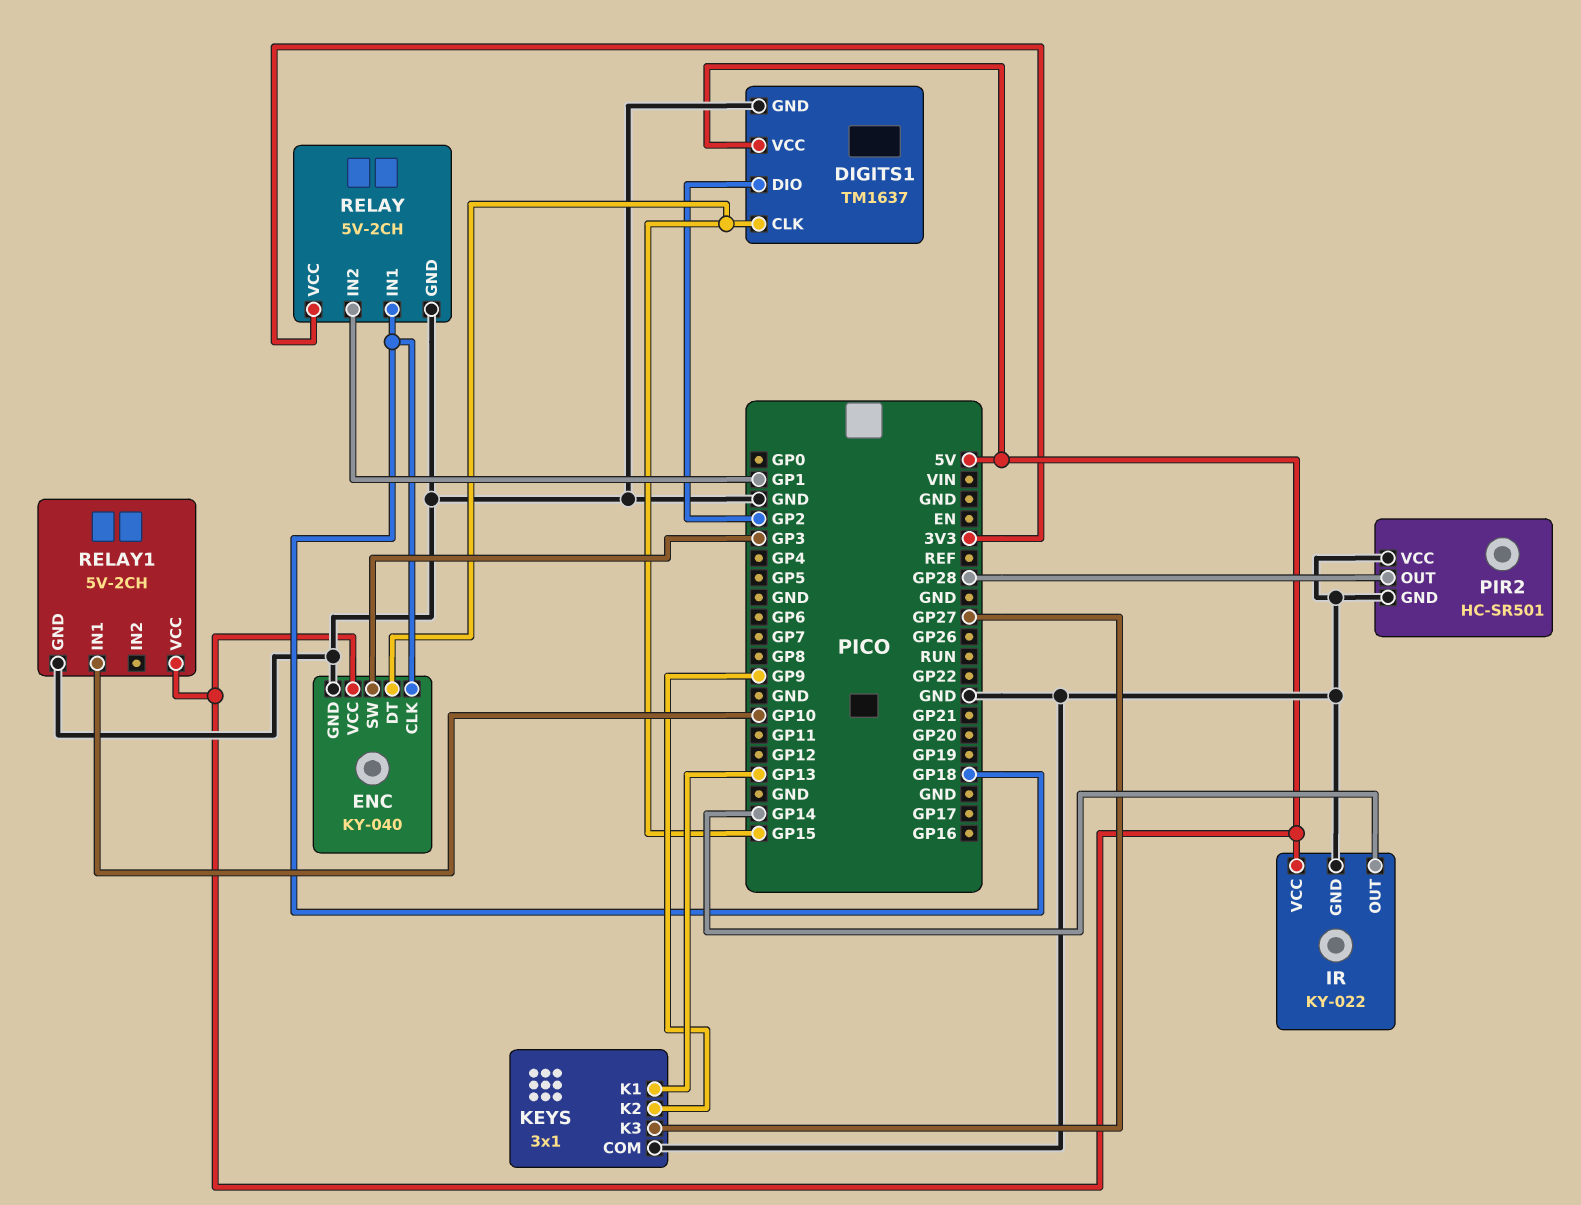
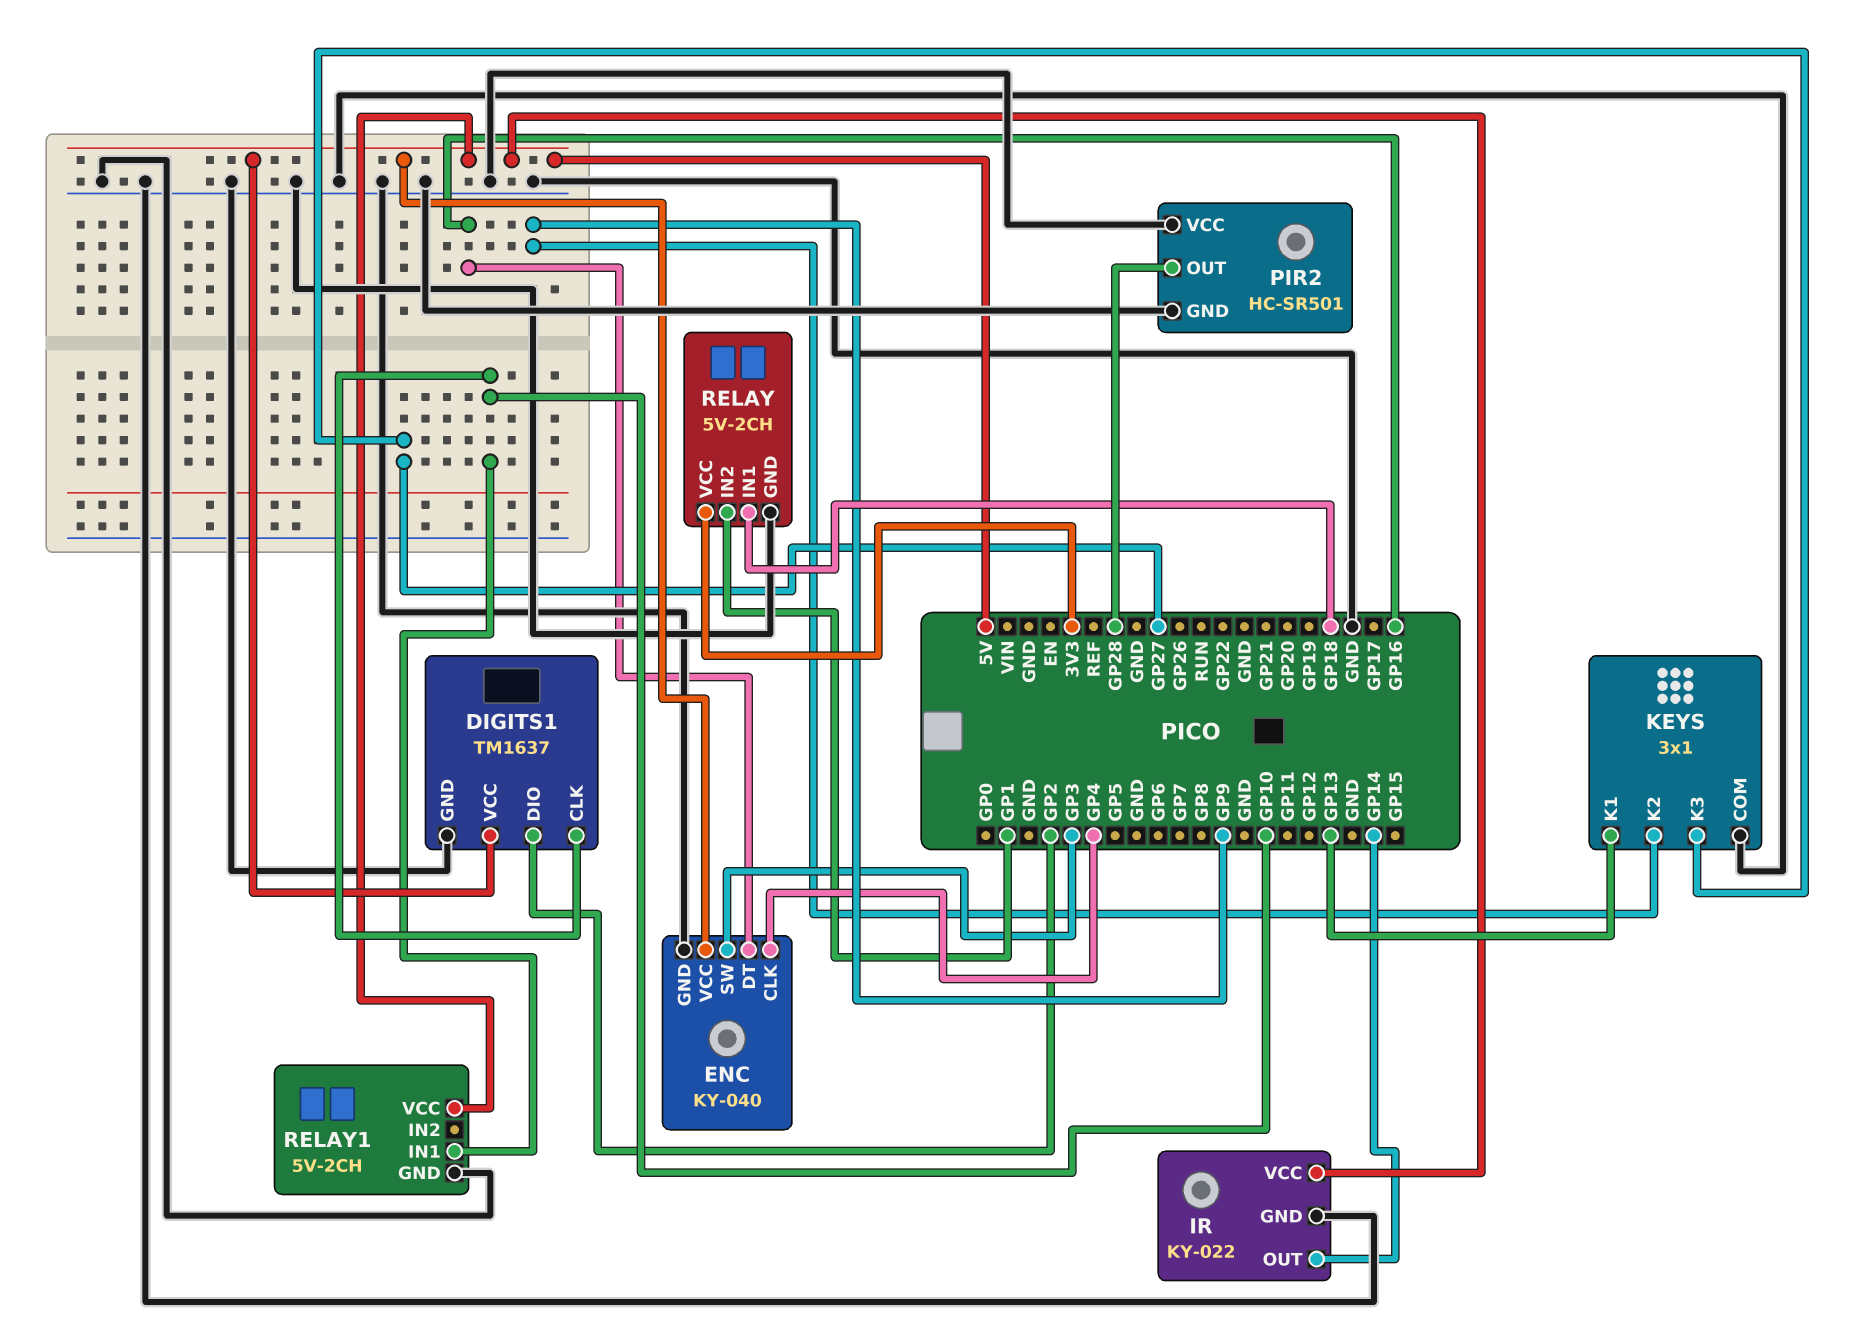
DIGITS1 pin CLK: GP15 -> GP10
ENC pin CLK: GP18 -> GP4
ENC pin DT: GP15 -> GP16

